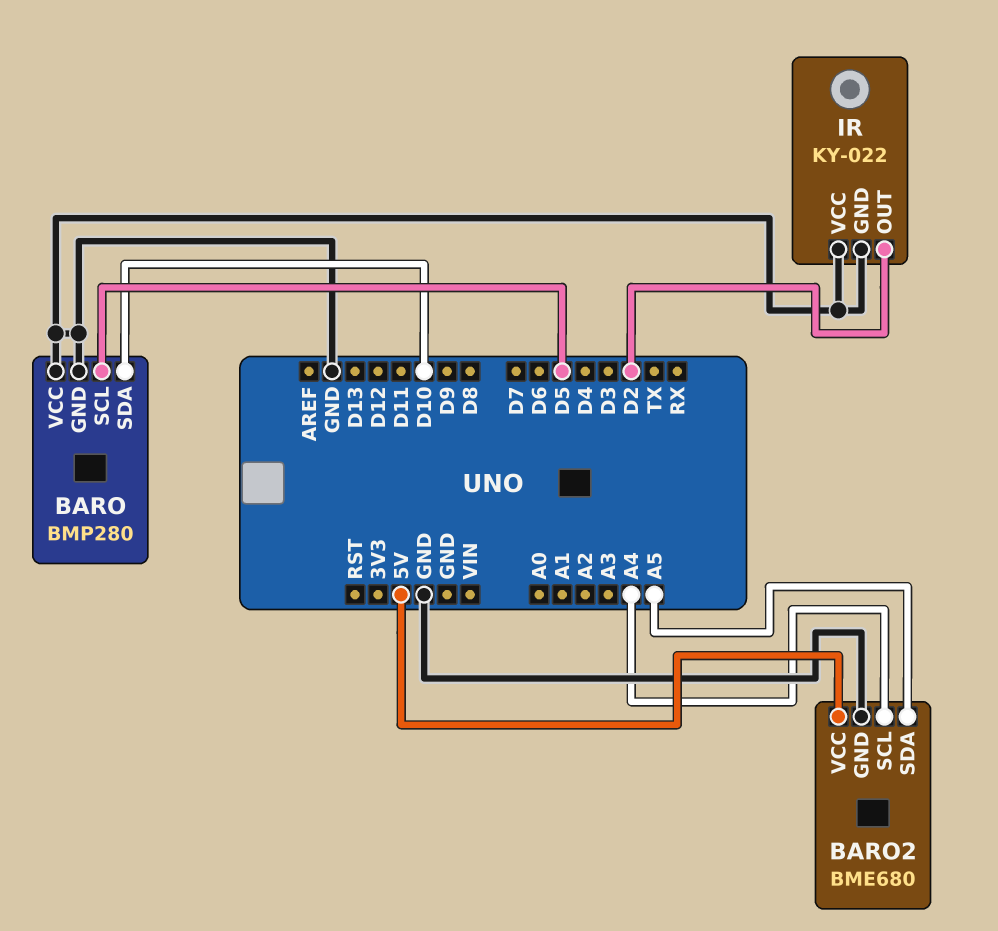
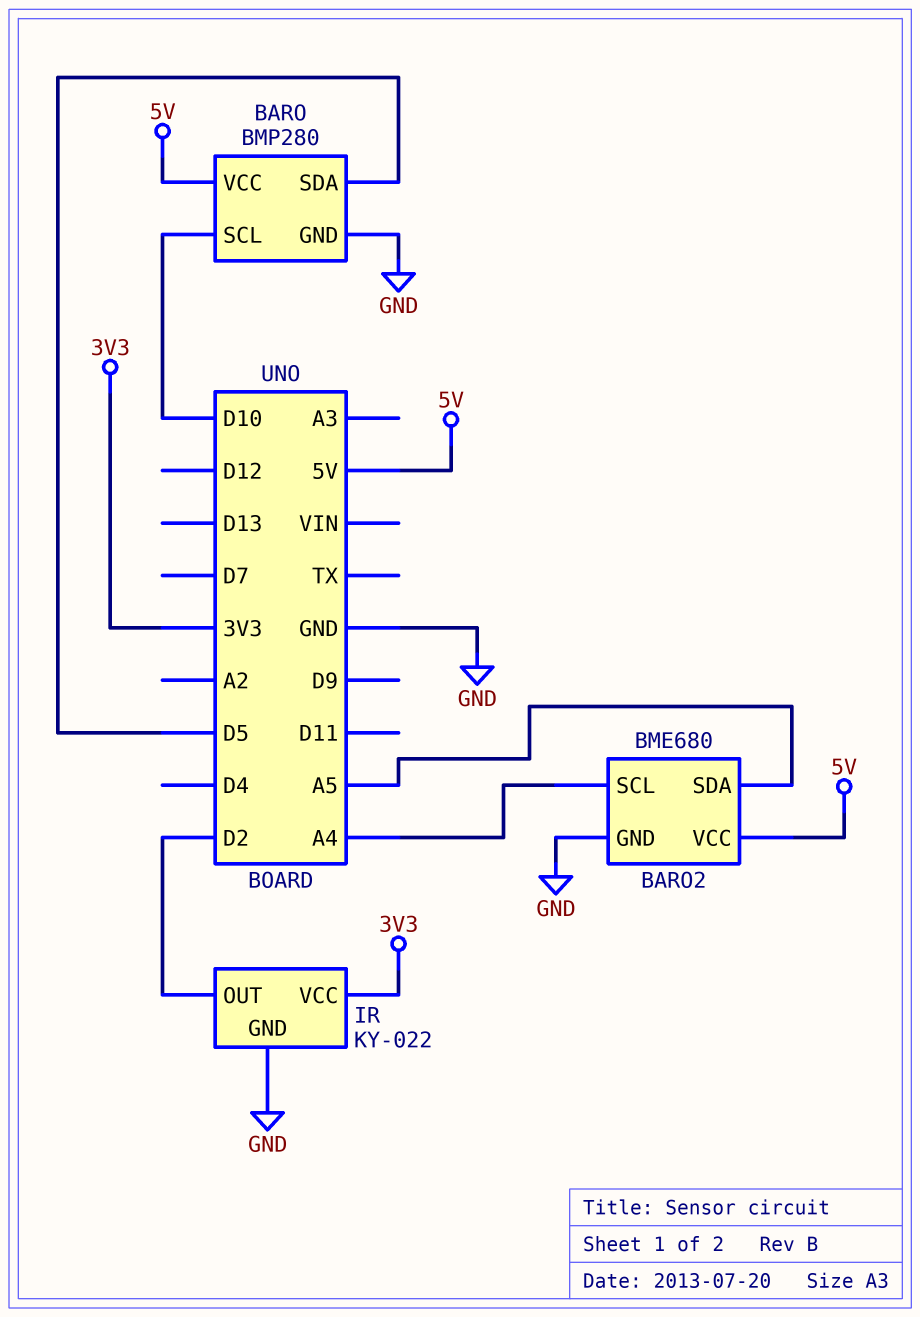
BARO pin SCL: D5 -> D10
BARO pin SDA: D10 -> D5
BARO pin VCC: GND -> 5V
IR pin VCC: GND -> 3V3

